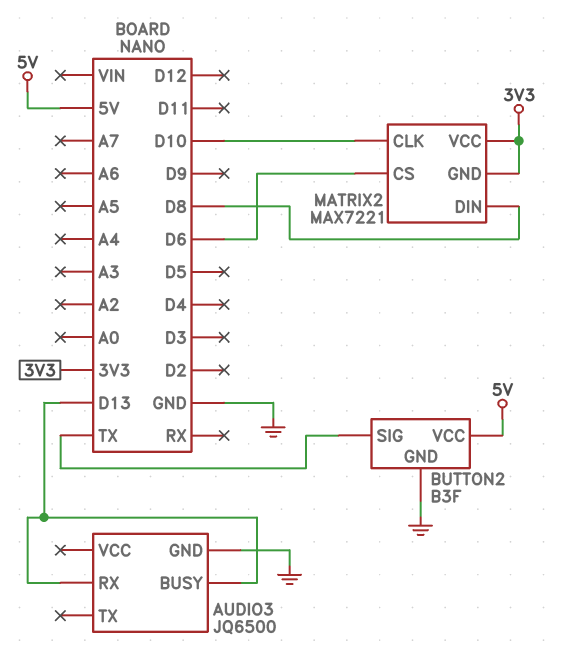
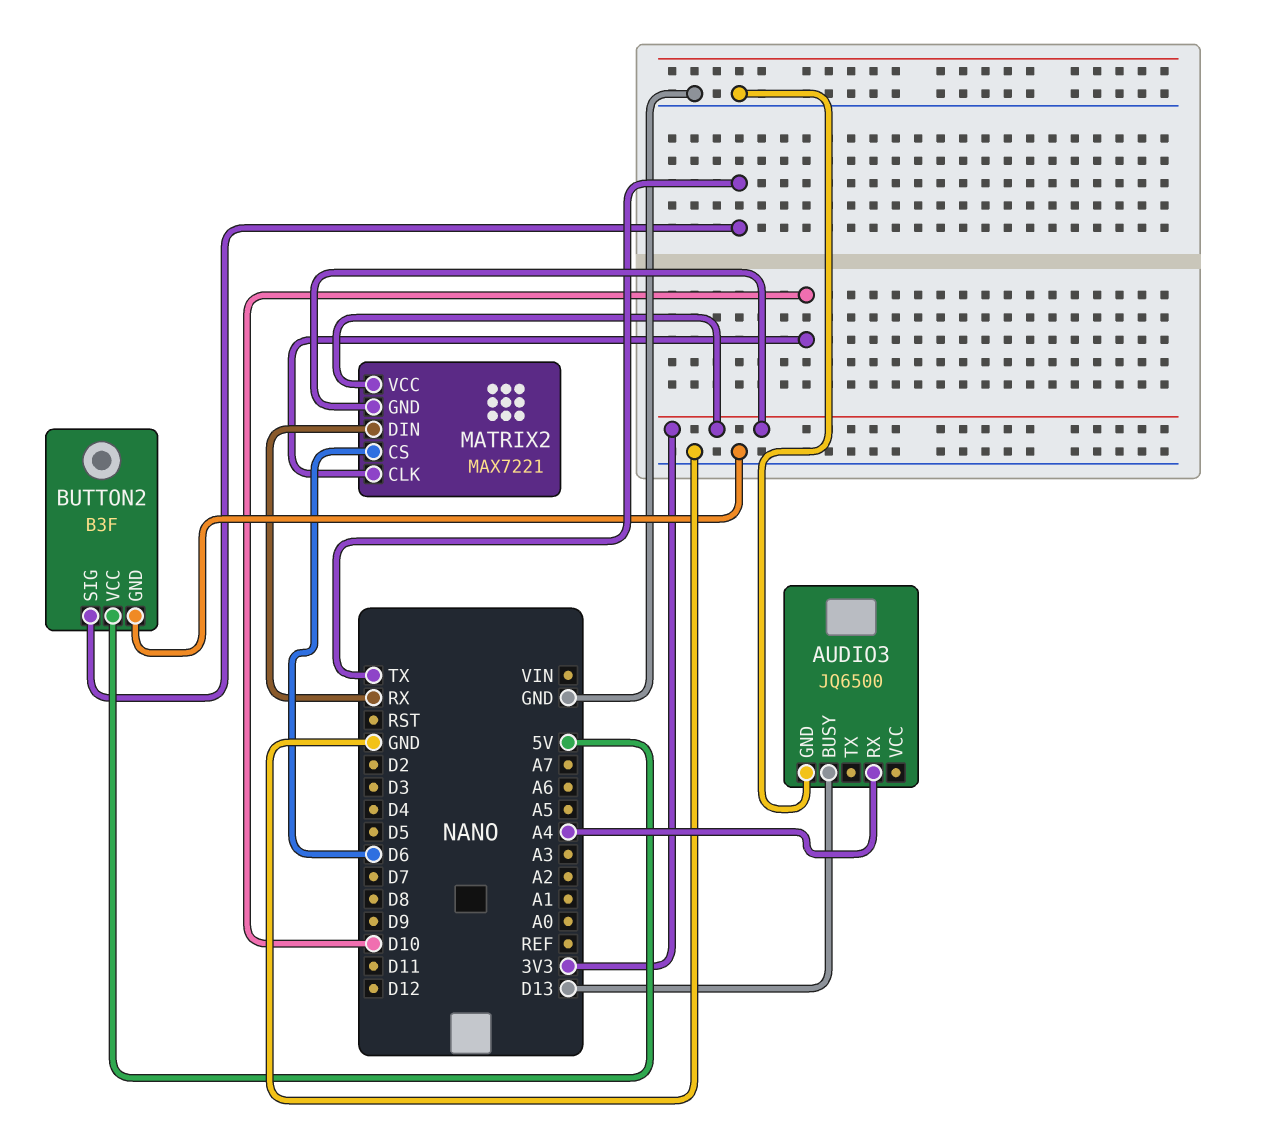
AUDIO3 pin RX: D13 -> A4
MATRIX2 pin DIN: D8 -> RX

